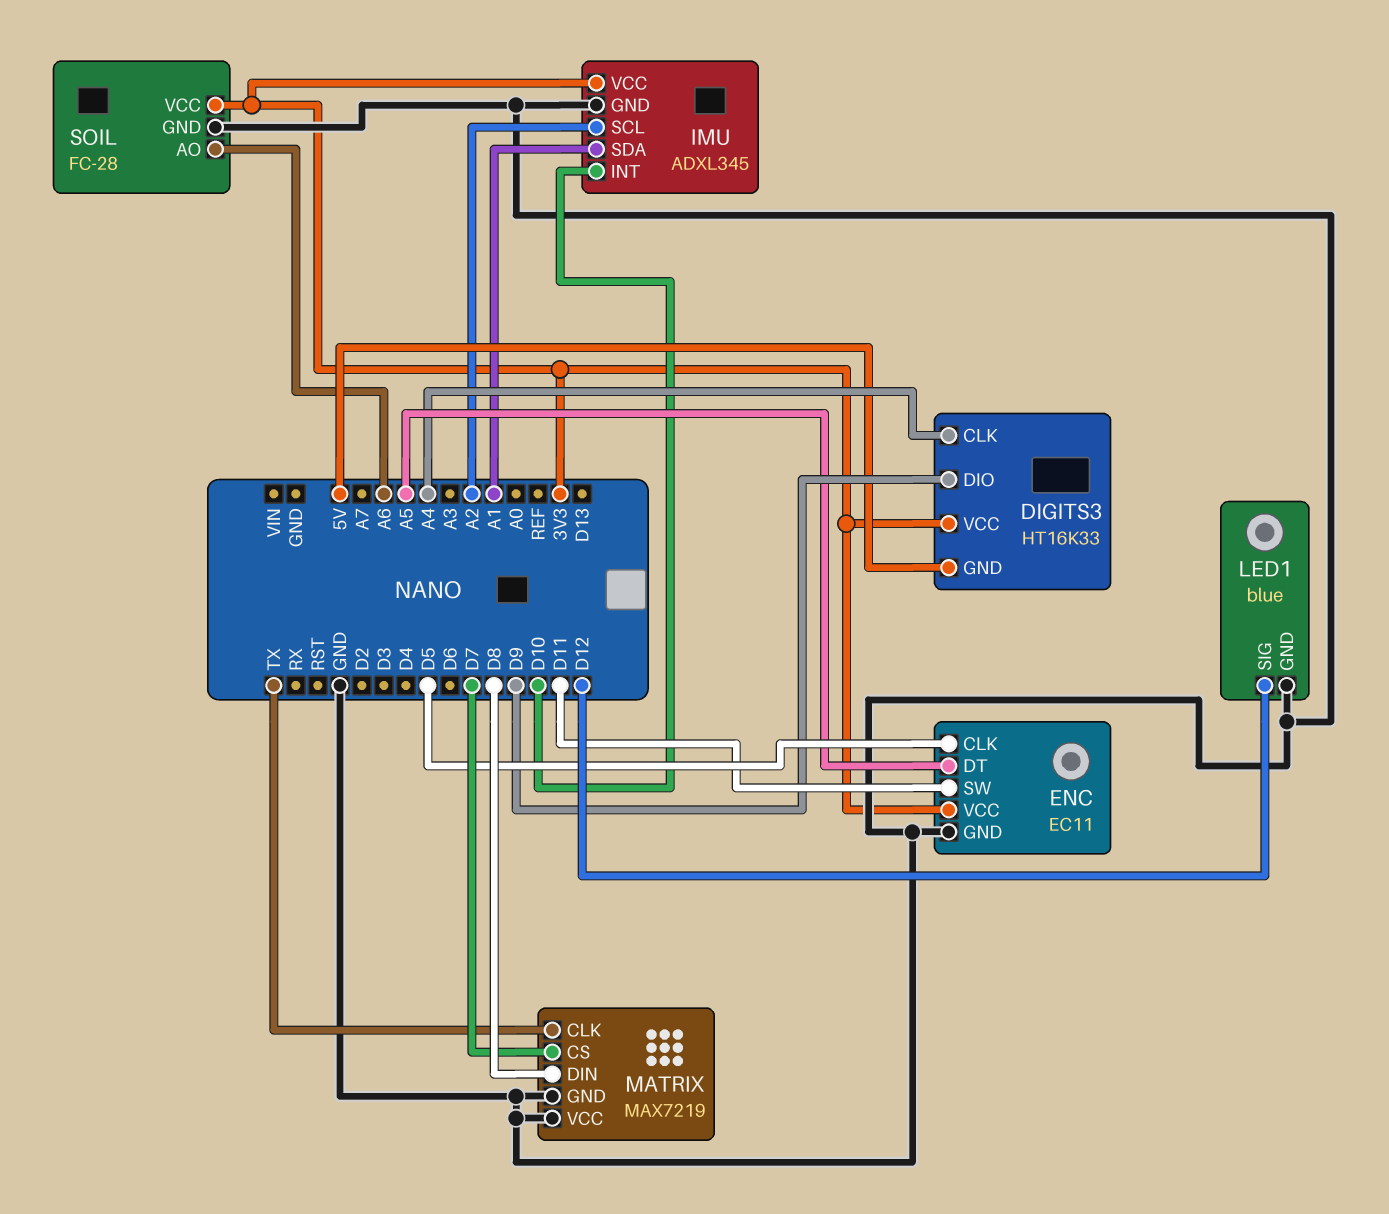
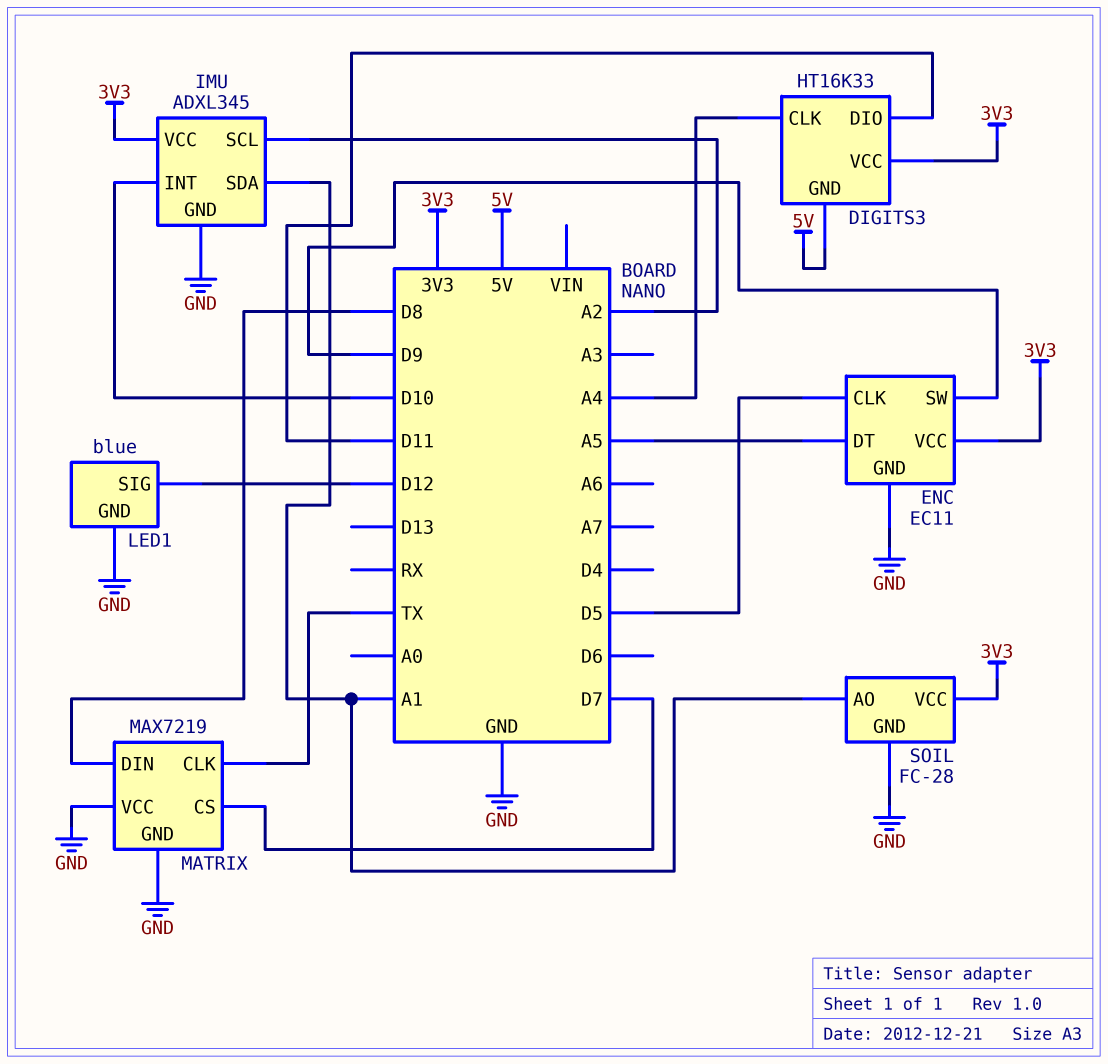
DIGITS3 pin DIO: D9 -> D11
ENC pin SW: D11 -> D9
SOIL pin AO: A6 -> A1

